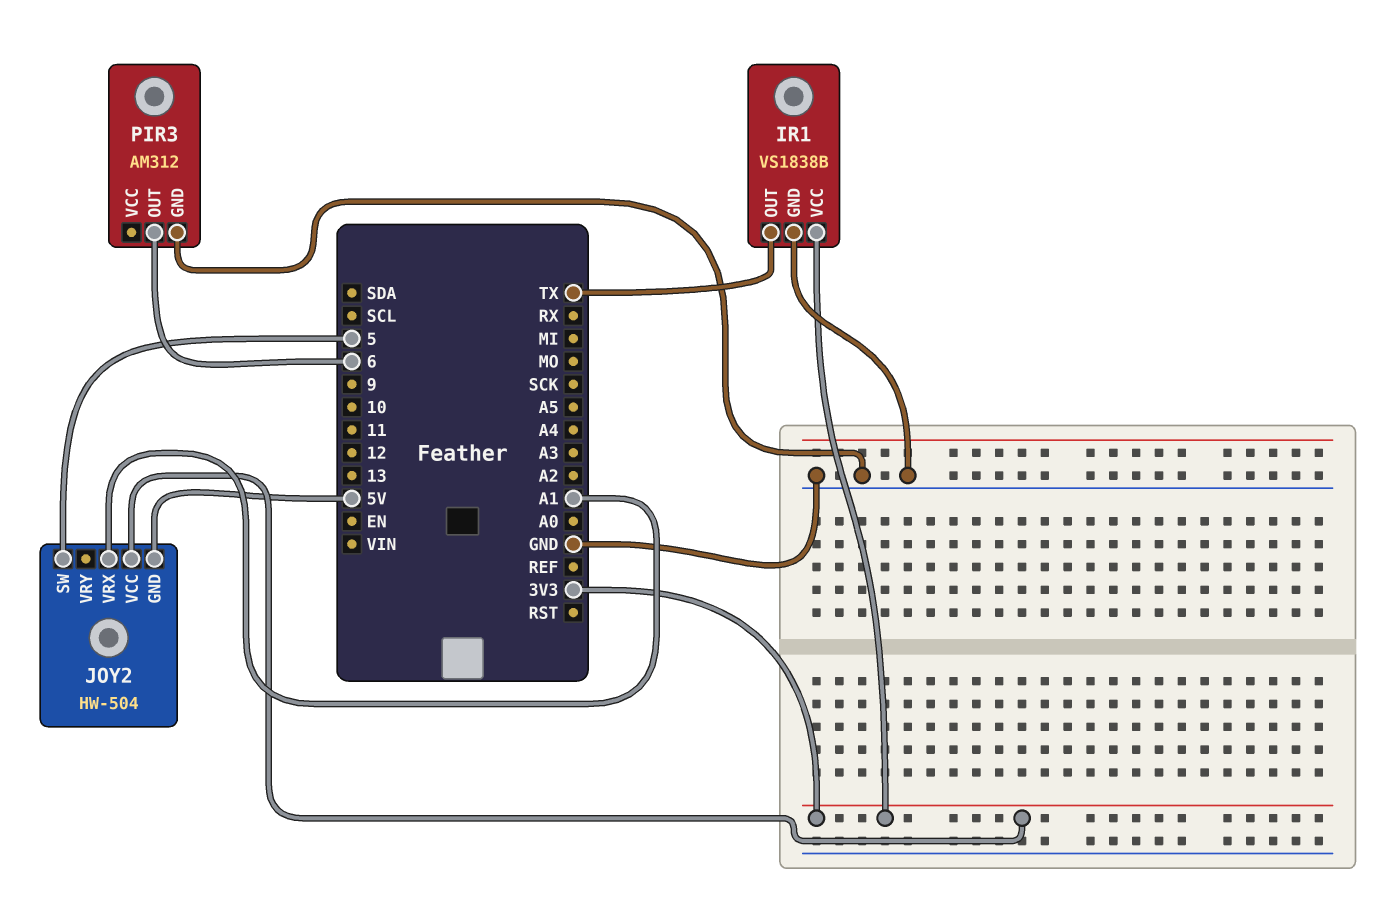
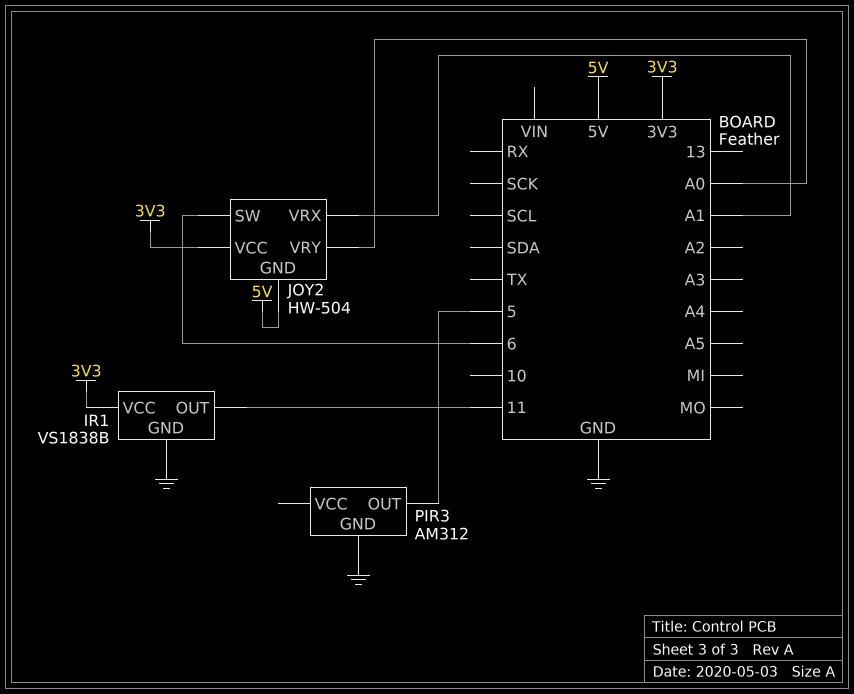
IR1 pin OUT: TX -> 11
JOY2 pin SW: 5 -> 6
JOY2 pin VRY: none -> A0
PIR3 pin OUT: 6 -> 5

